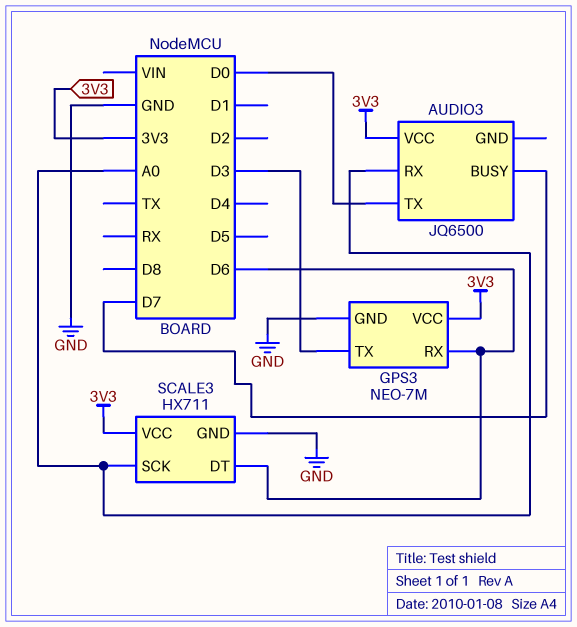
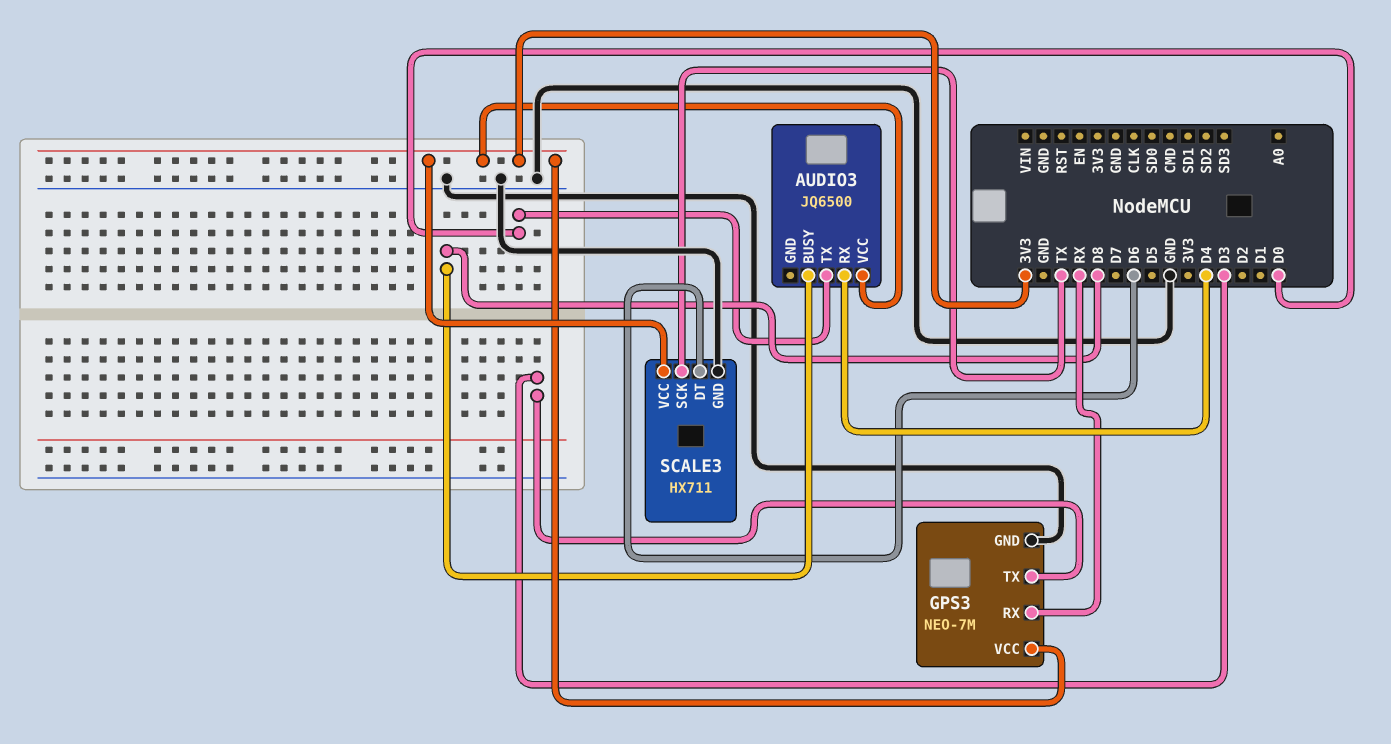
AUDIO3 pin BUSY: D7 -> D8
AUDIO3 pin RX: A0 -> D4
GPS3 pin RX: D6 -> RX
SCALE3 pin SCK: A0 -> TX

